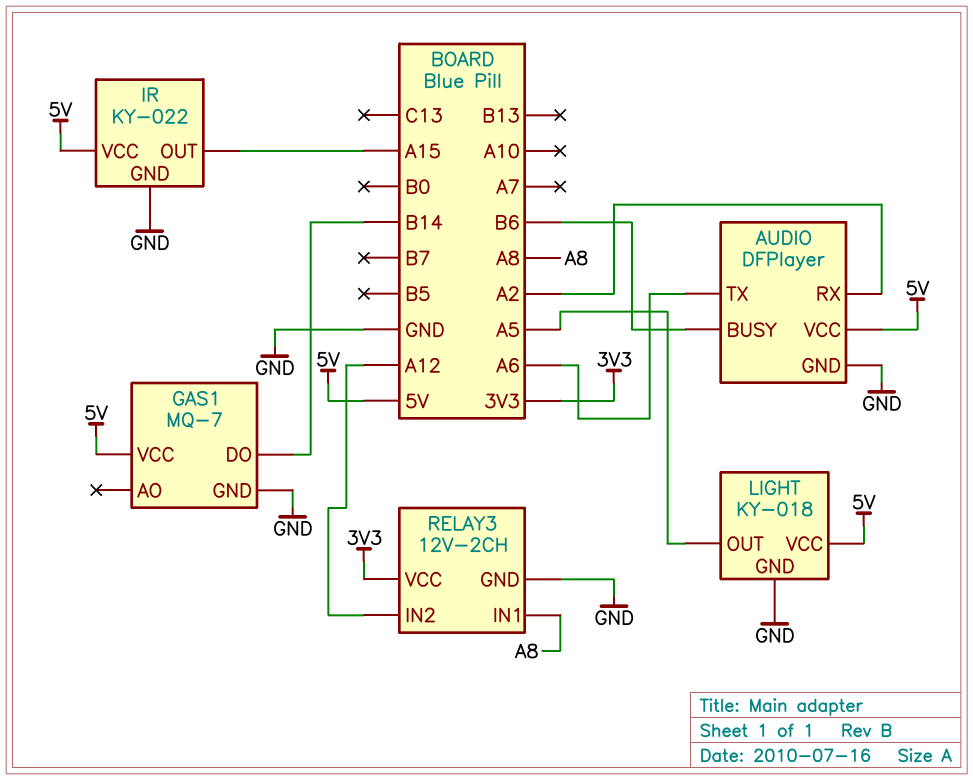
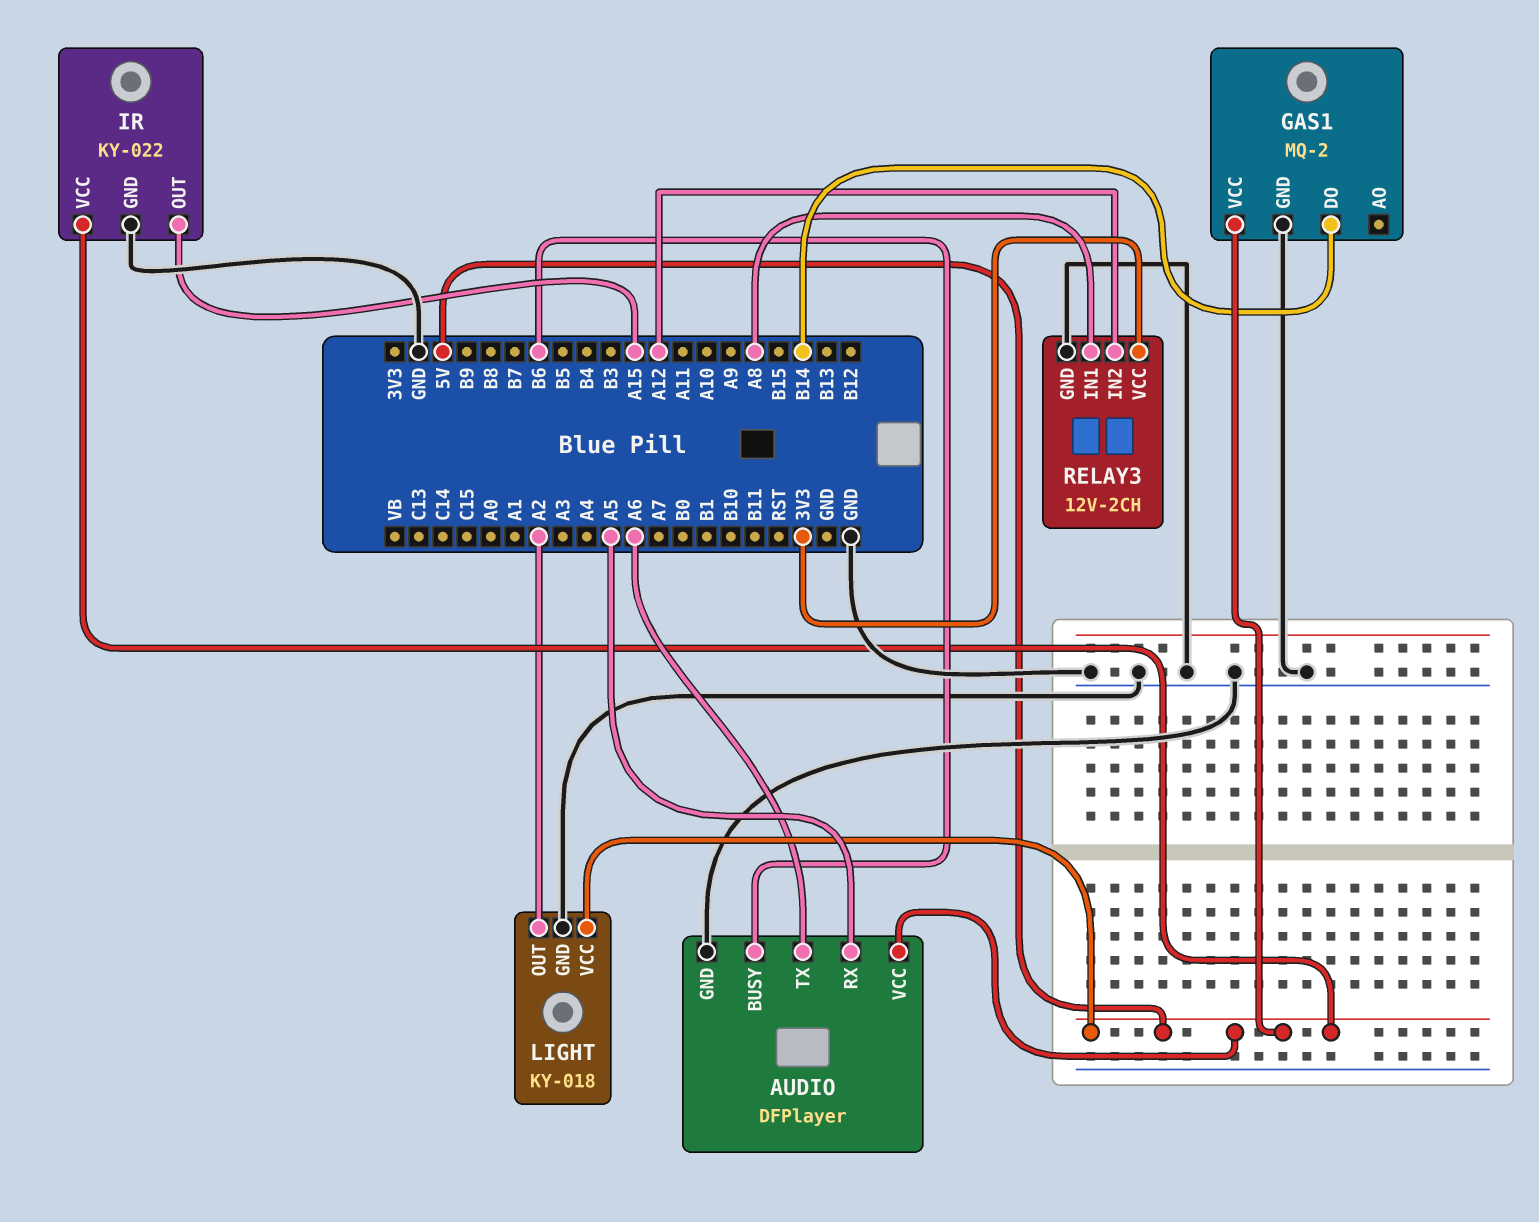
AUDIO pin RX: A2 -> A5
GAS1: MQ-7 -> MQ-2
LIGHT pin OUT: A5 -> A2

